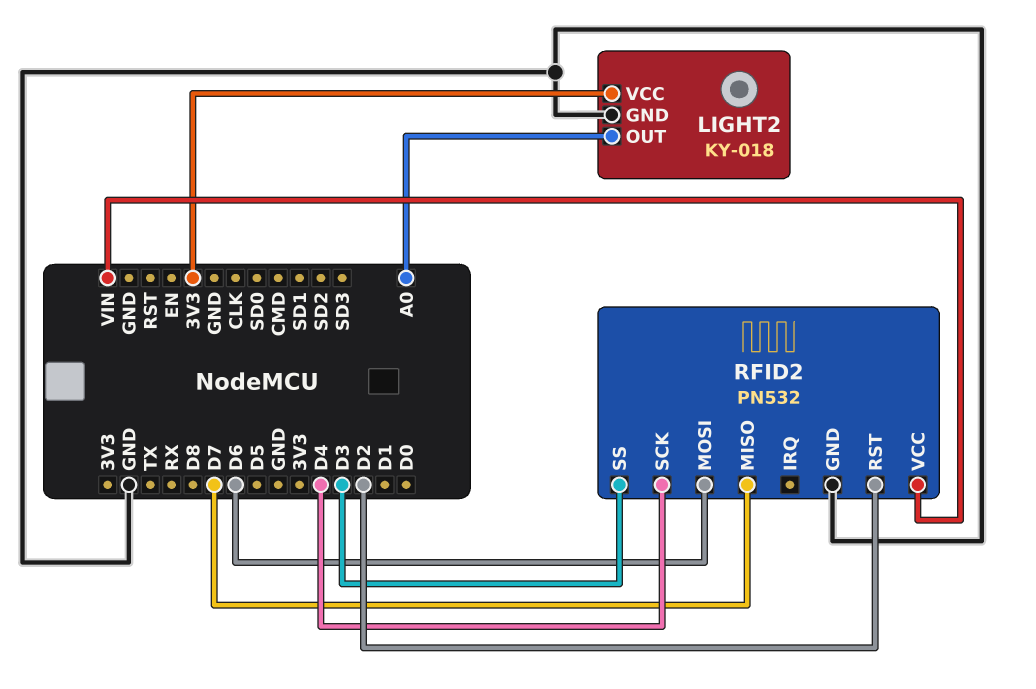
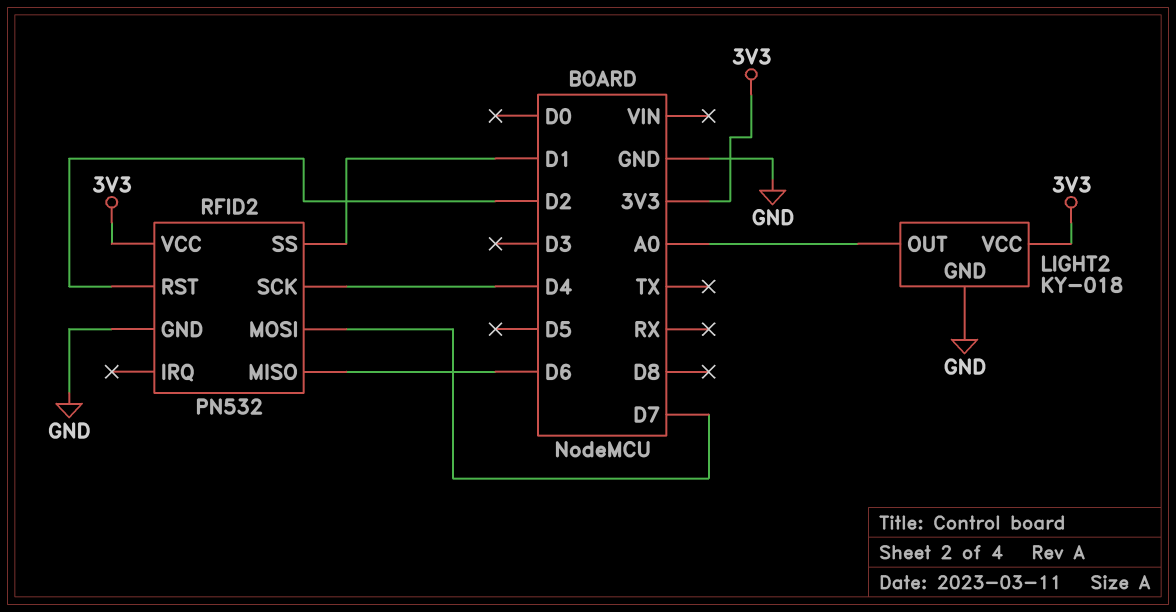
RFID2 pin MISO: D7 -> D6
RFID2 pin MOSI: D6 -> D7
RFID2 pin SS: D3 -> D1
RFID2 pin VCC: VIN -> 3V3

